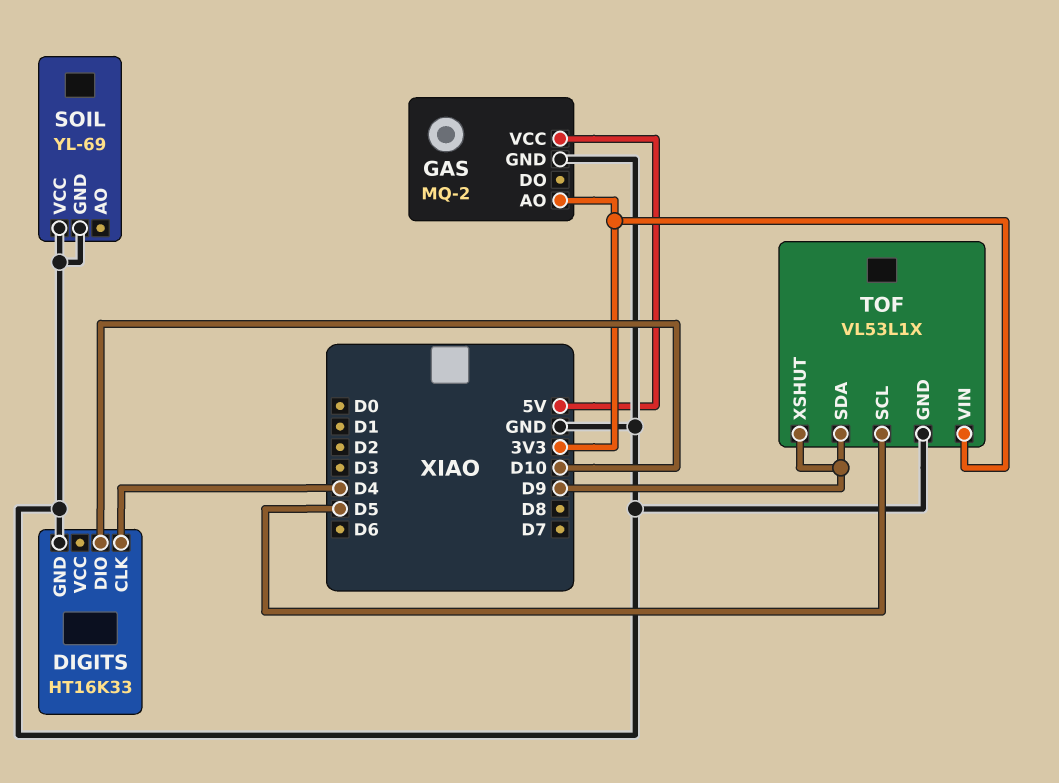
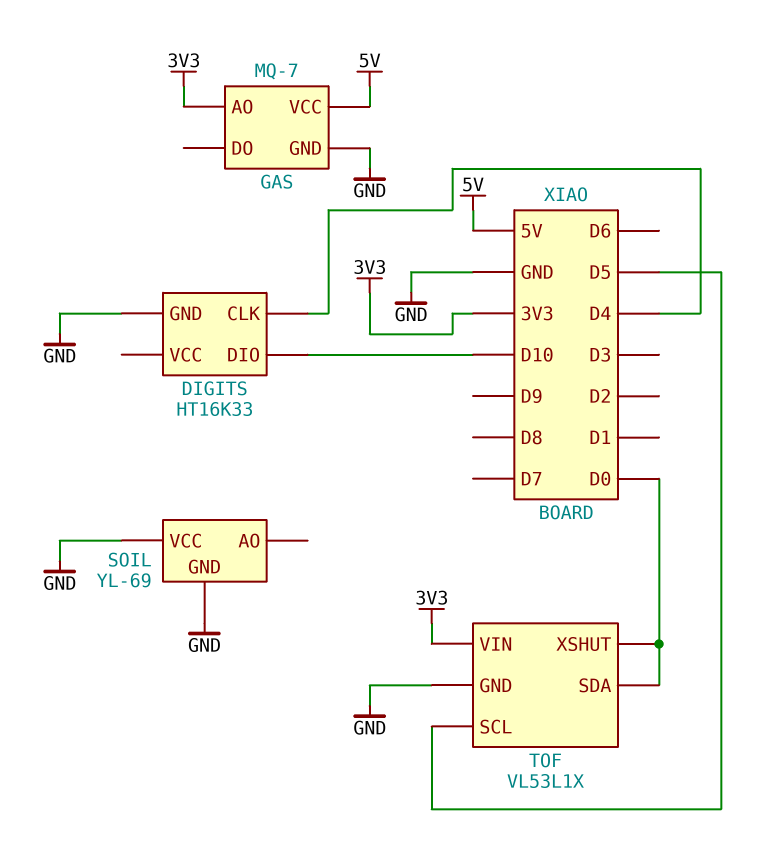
GAS: MQ-2 -> MQ-7
TOF pin SDA: D9 -> D0
TOF pin XSHUT: D9 -> D0

